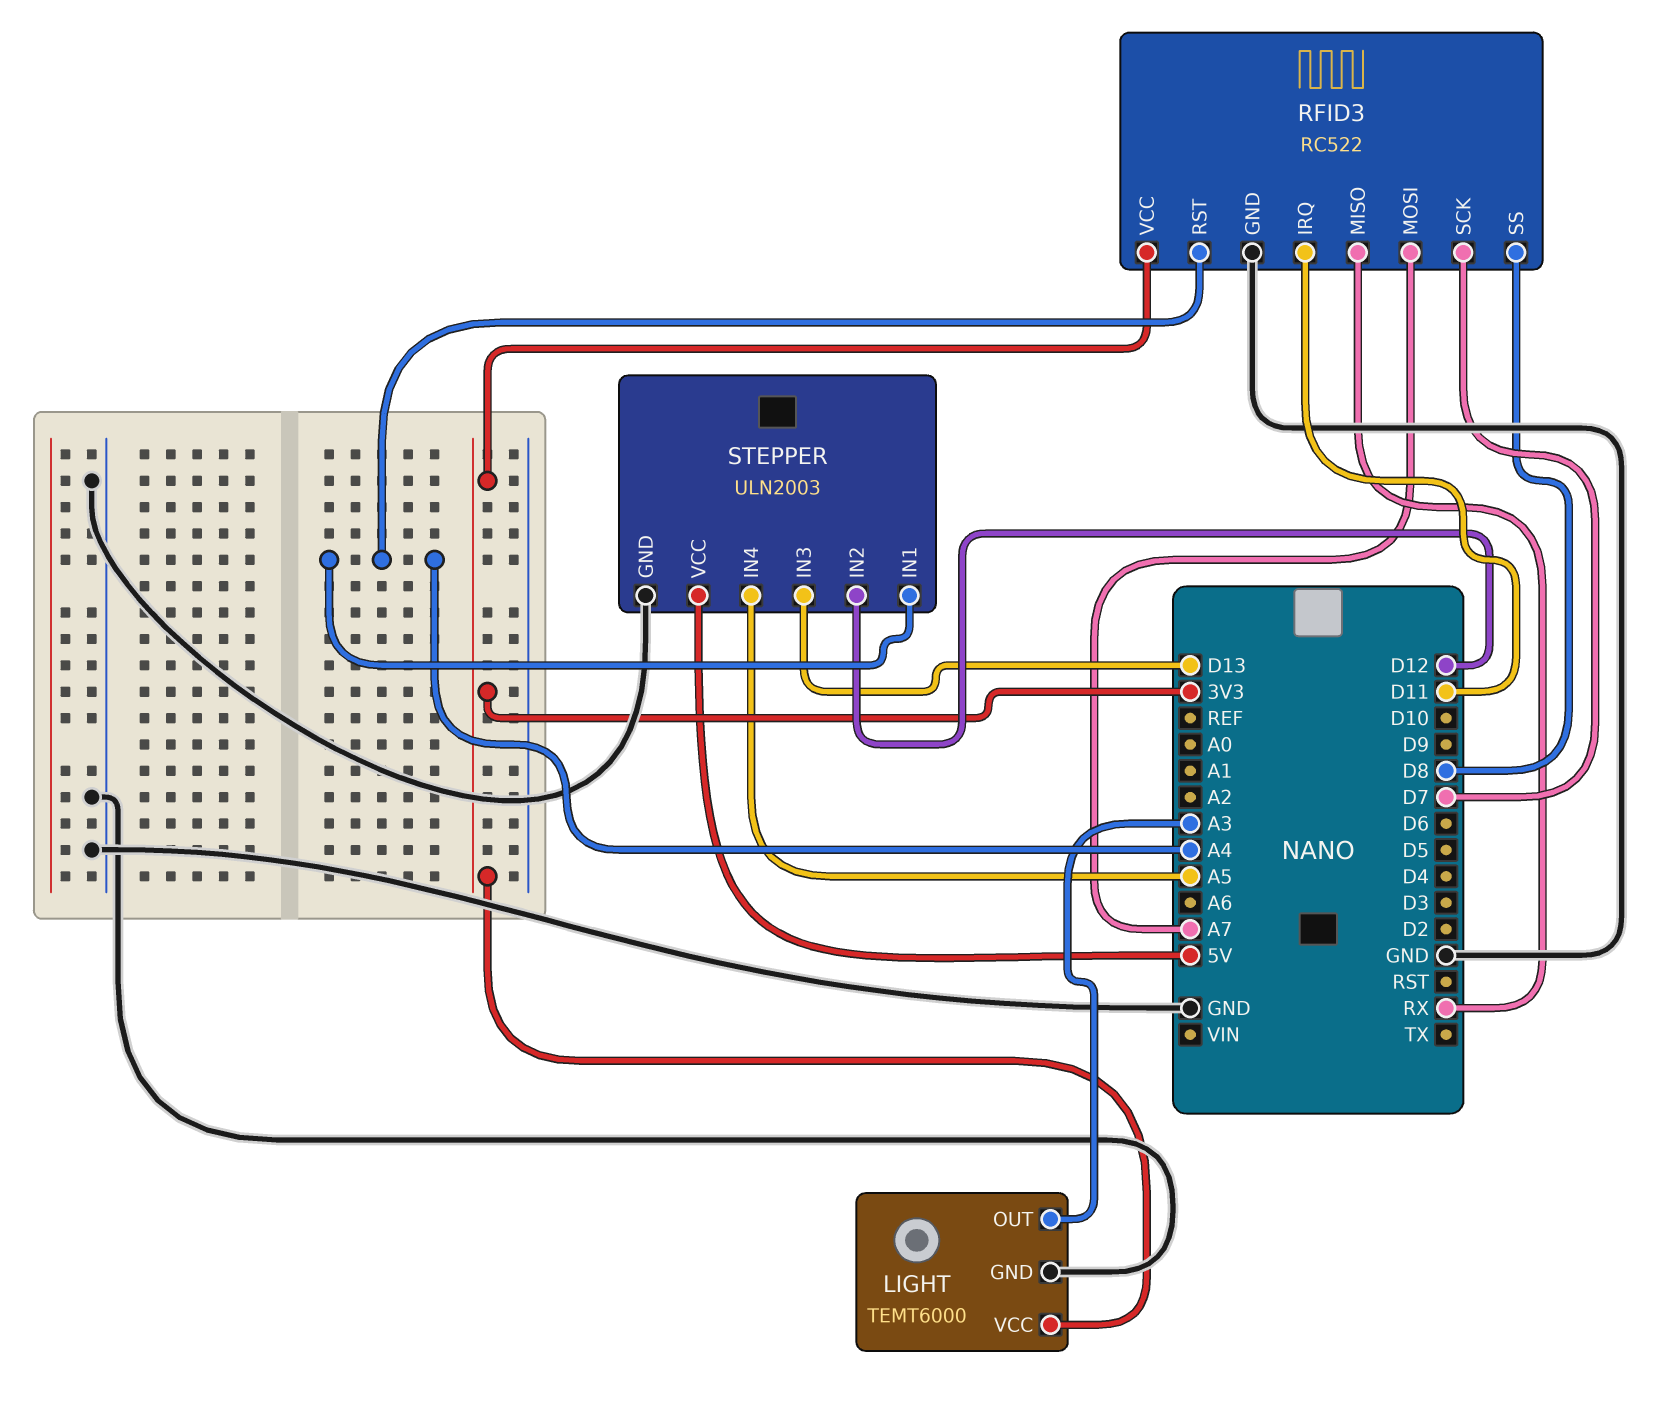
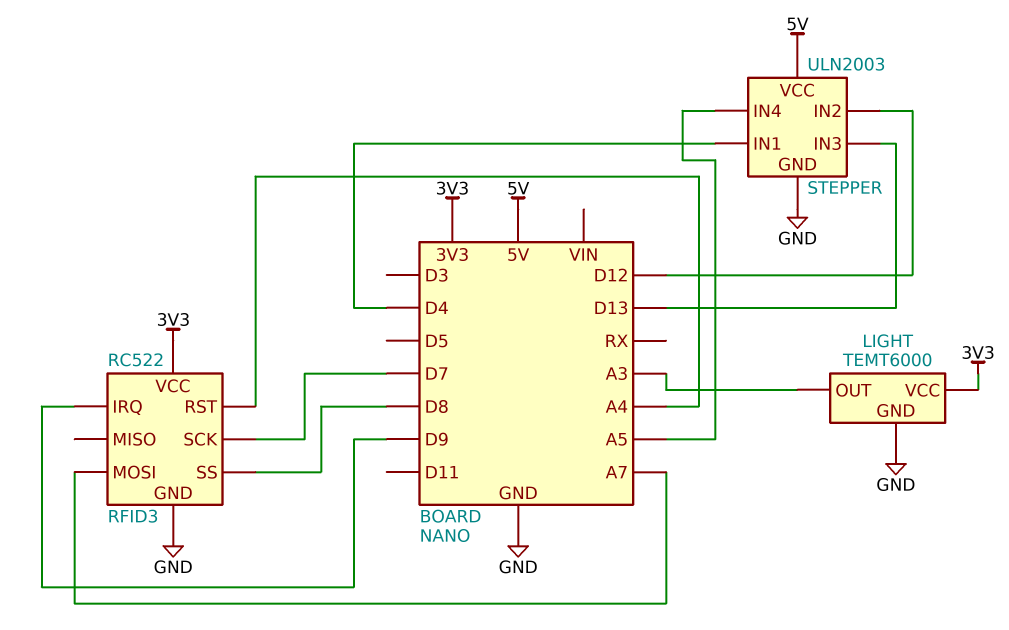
RFID3 pin IRQ: D11 -> D9
RFID3 pin MISO: RX -> none
STEPPER pin IN1: A4 -> D4

